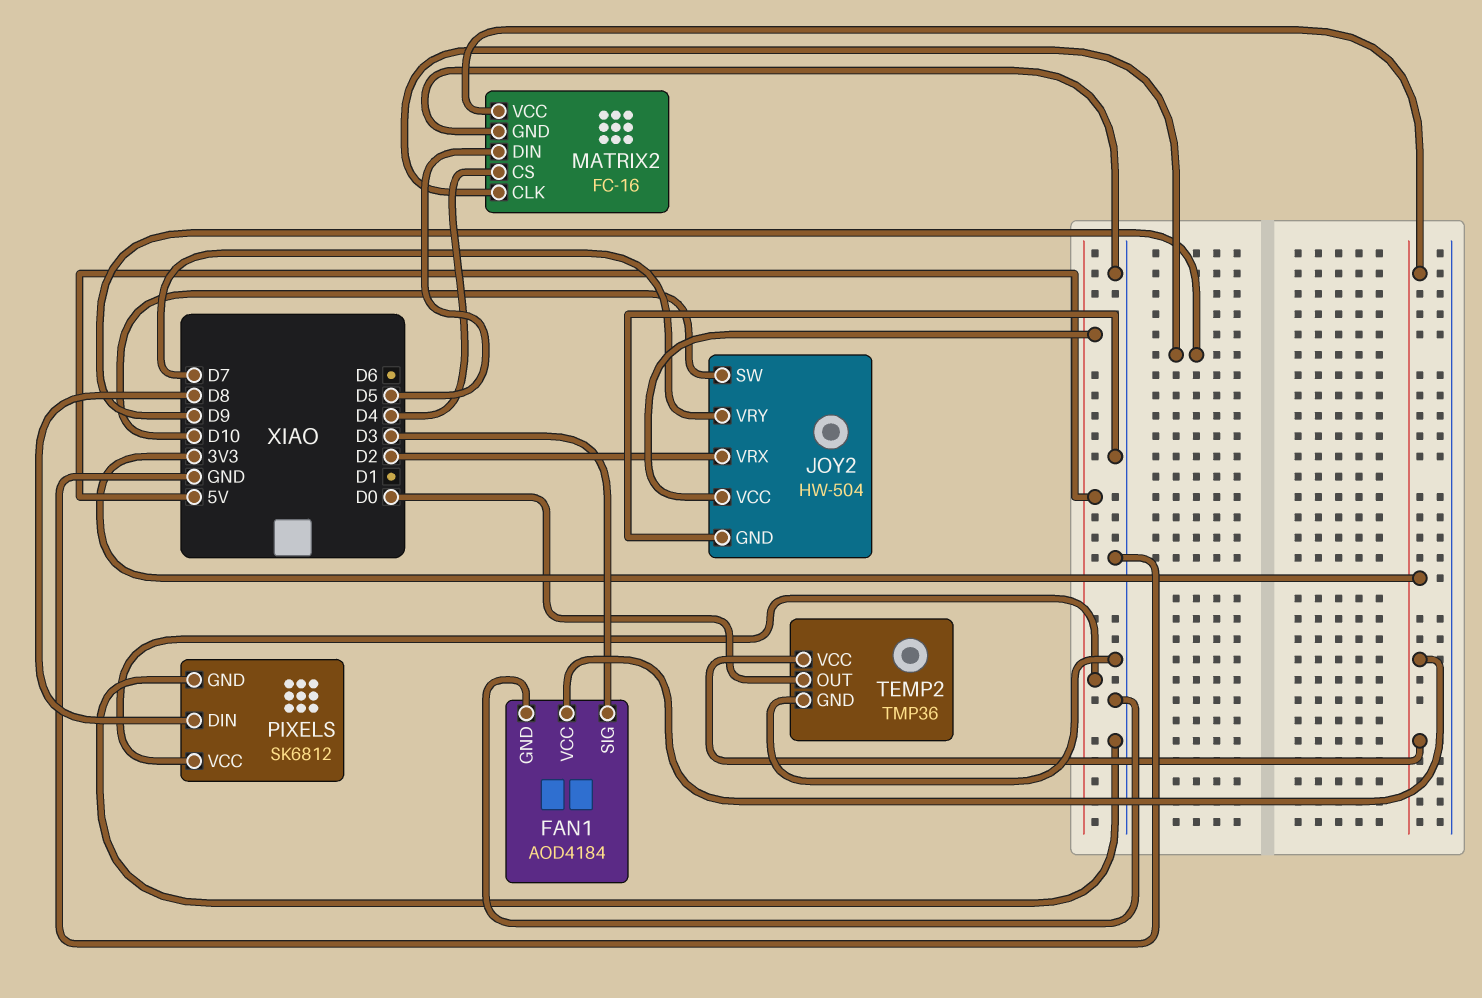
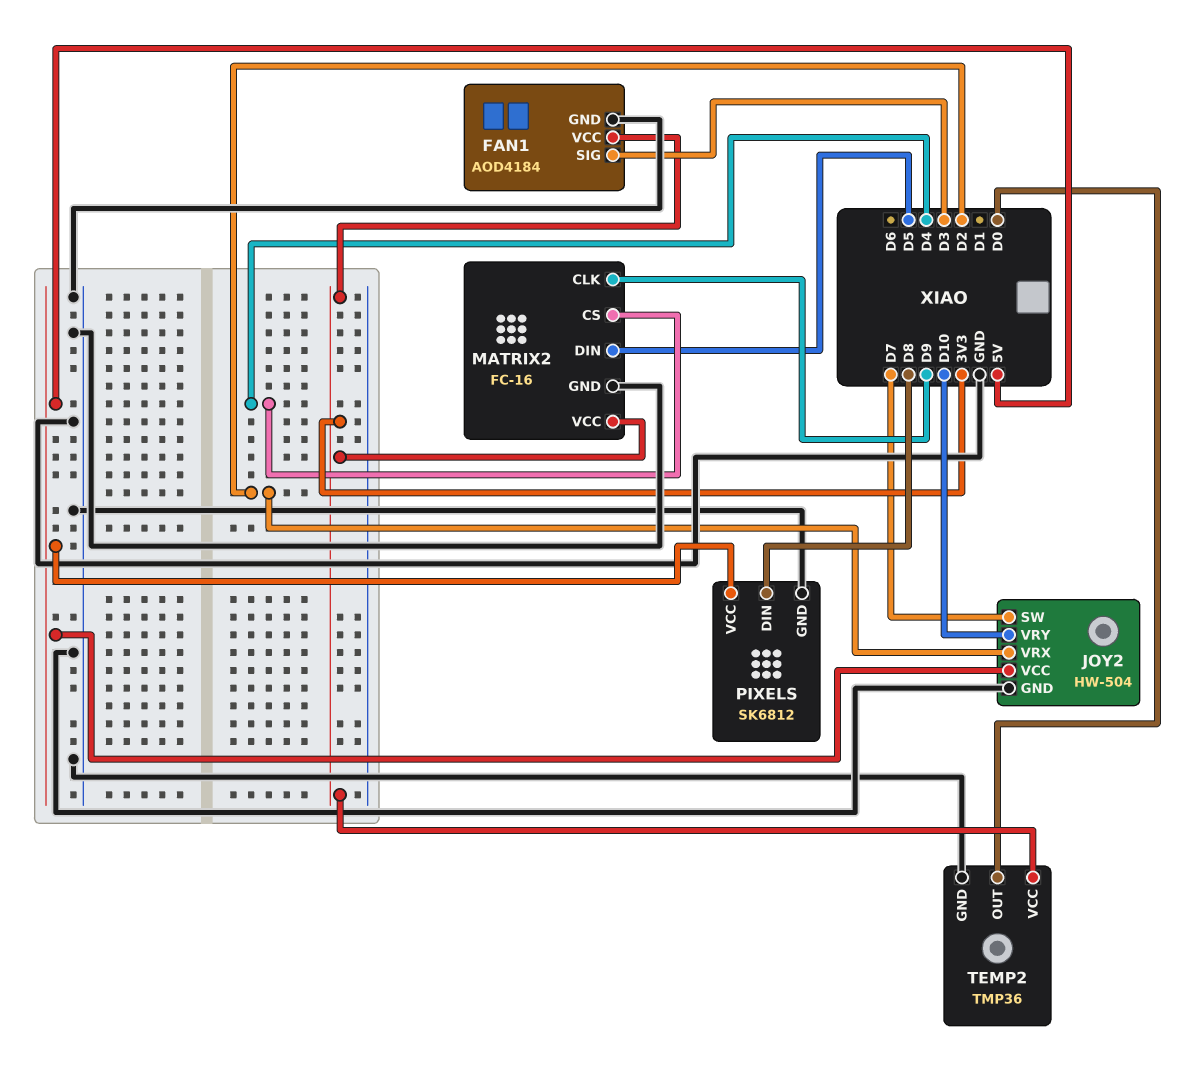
JOY2 pin SW: D10 -> D7
JOY2 pin VRY: D7 -> D10

